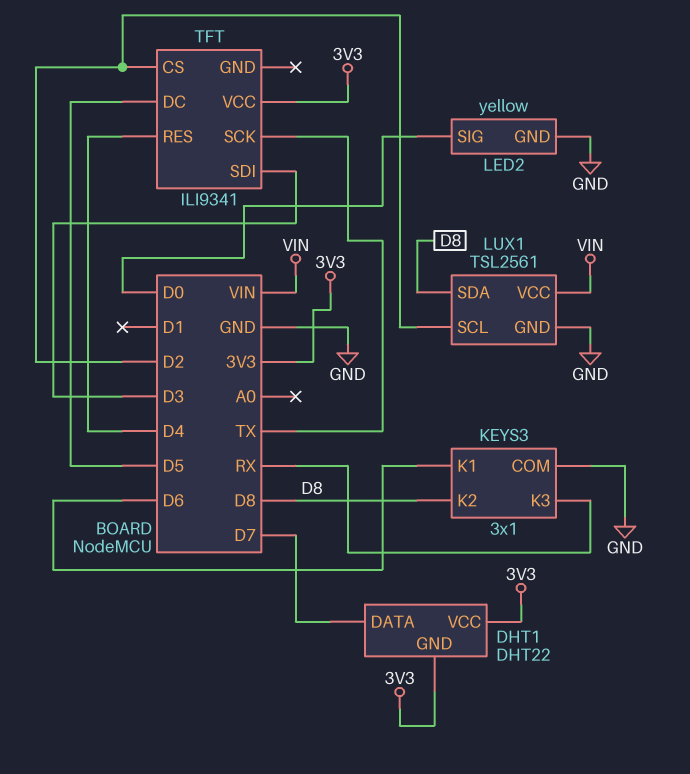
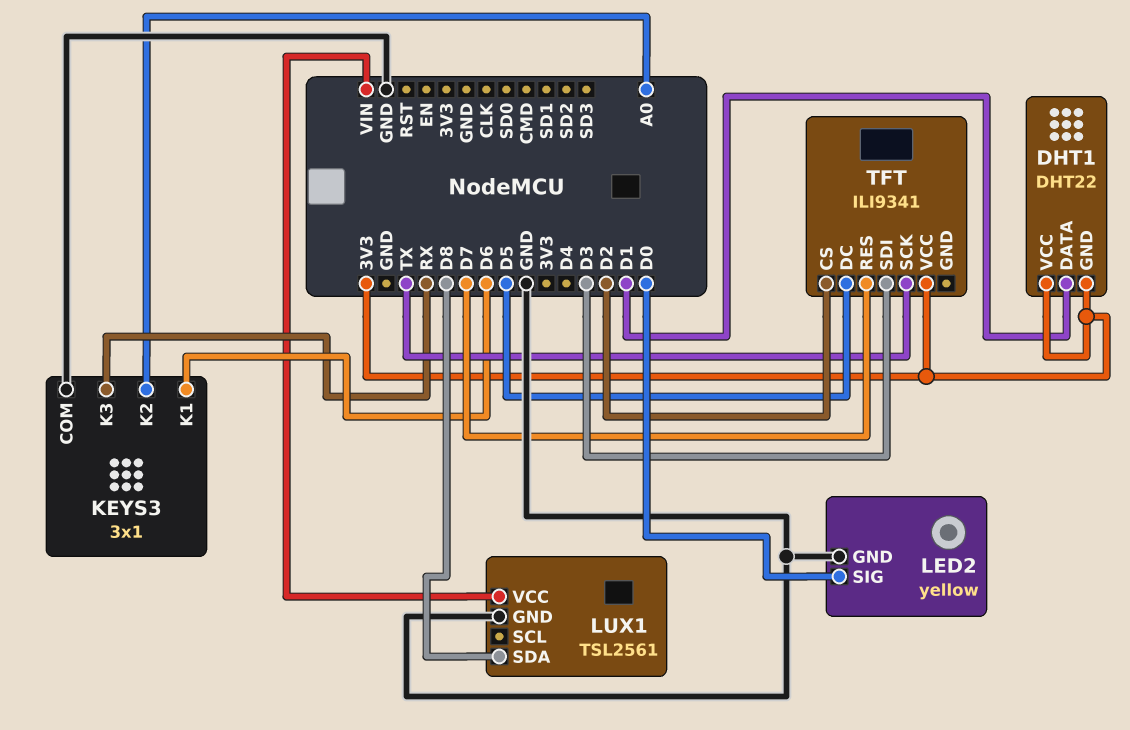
DHT1 pin DATA: D7 -> D1
KEYS3 pin K2: D8 -> A0
LUX1 pin SCL: D2 -> none
TFT pin RES: D4 -> D7

